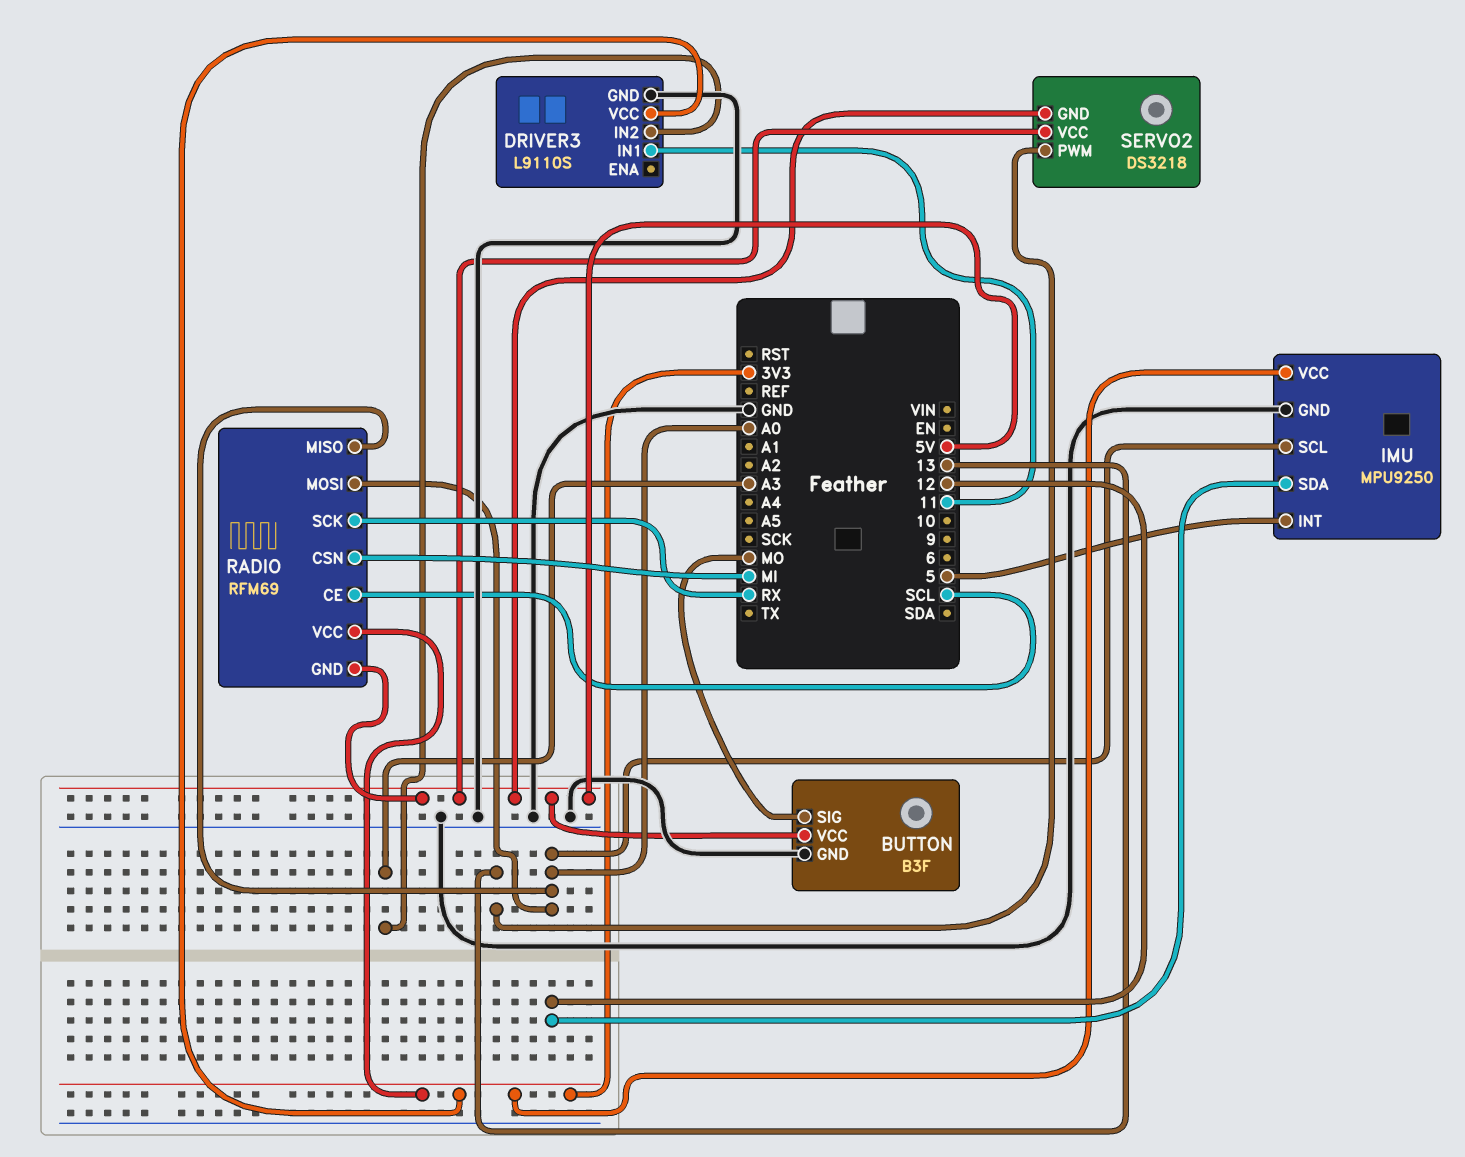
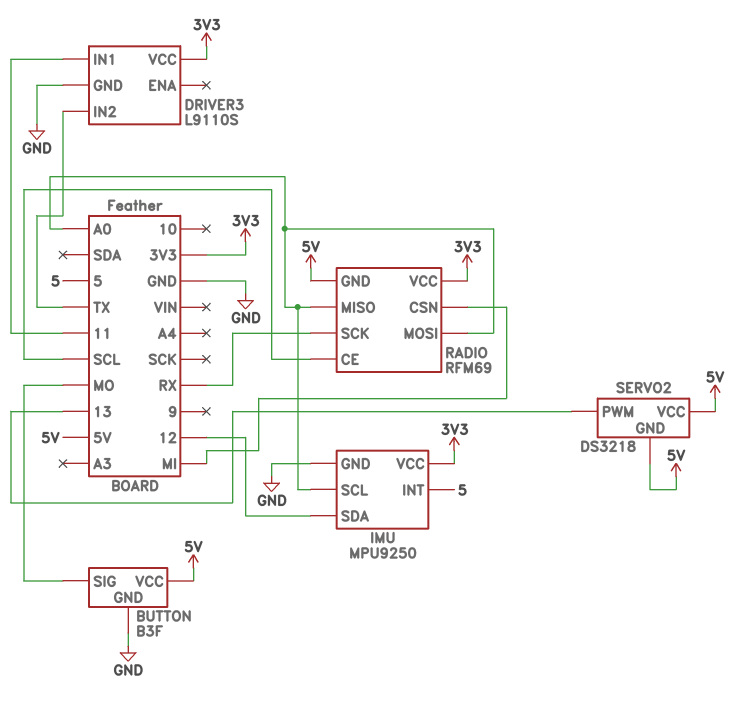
DRIVER3 pin IN2: A3 -> TX

